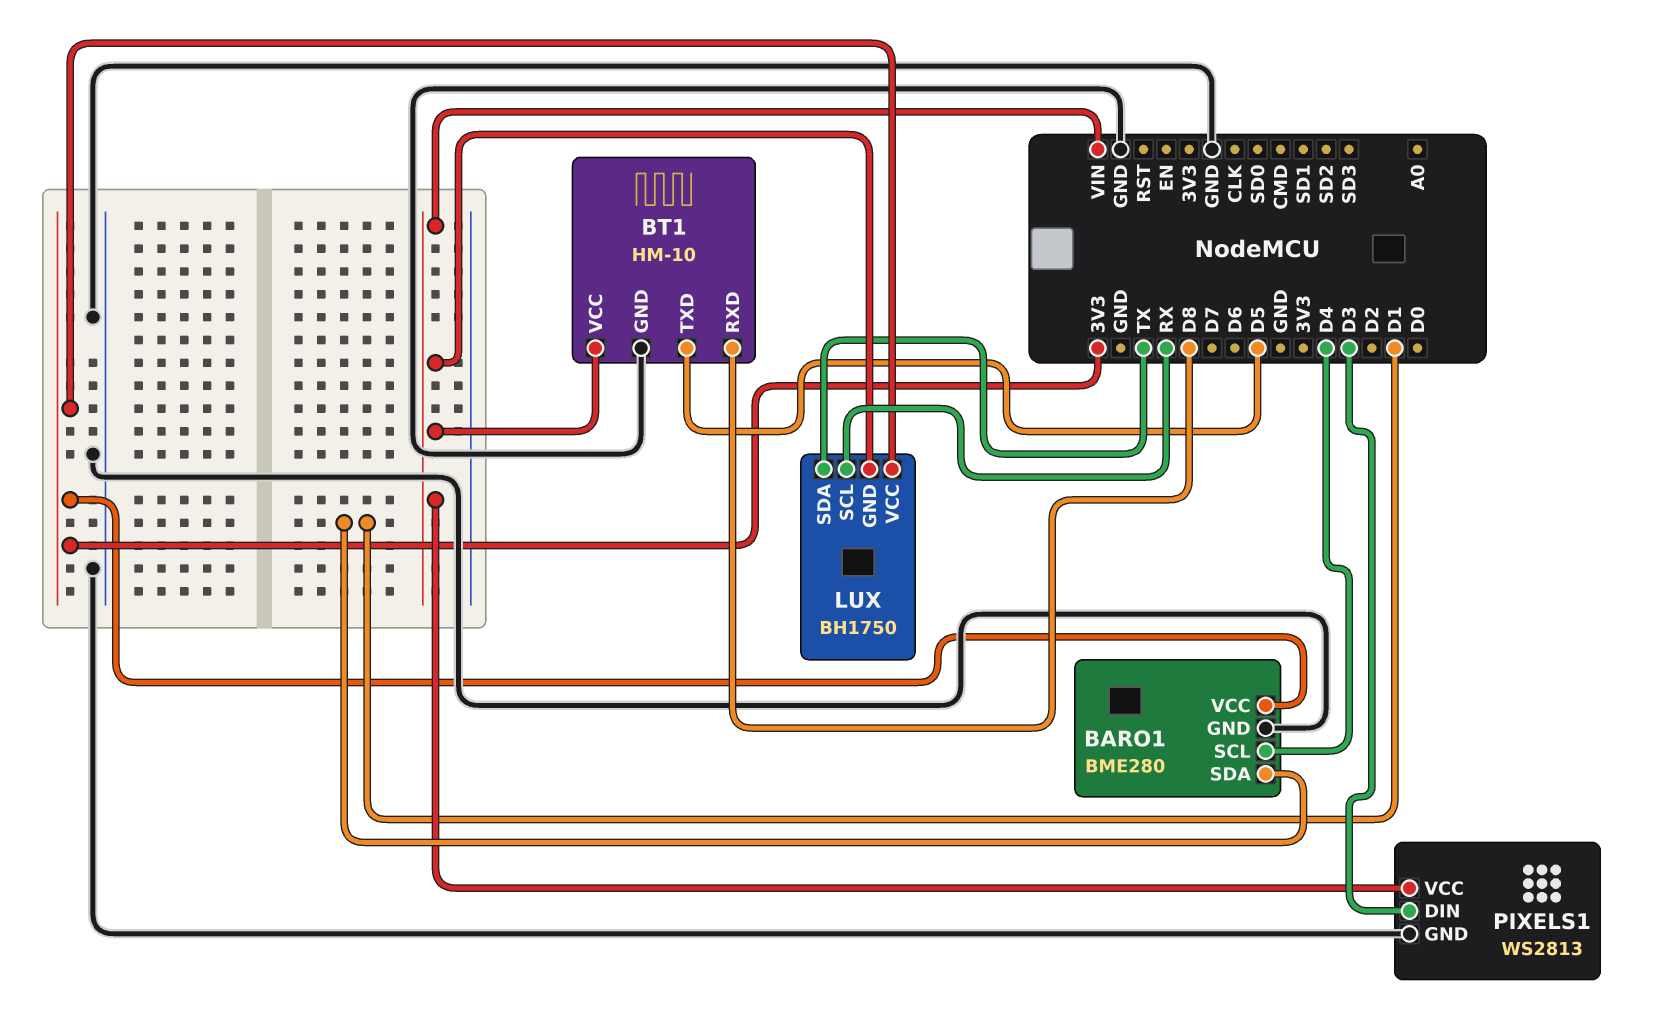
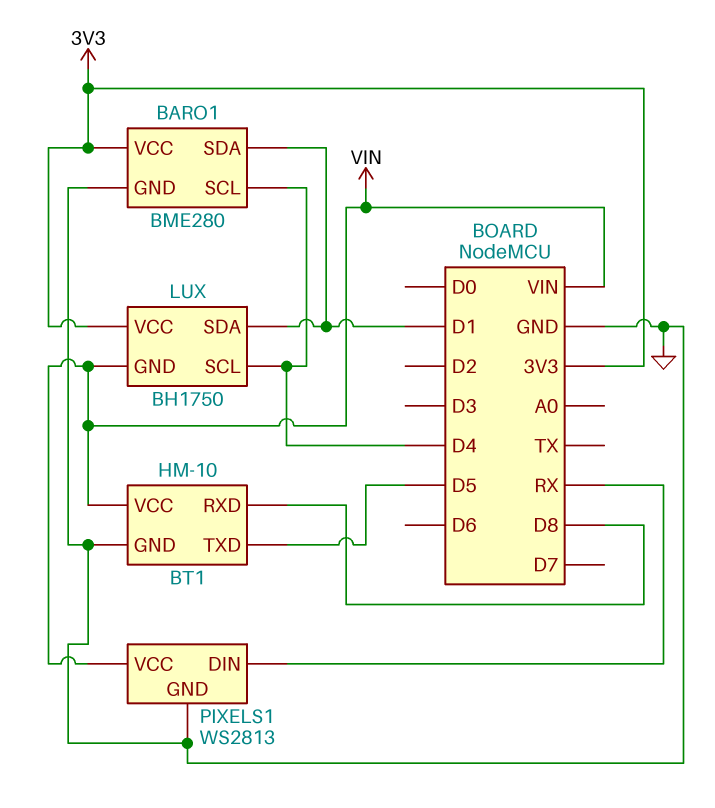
LUX pin SCL: RX -> D4
LUX pin SDA: TX -> D1
PIXELS1 pin DIN: D3 -> RX

